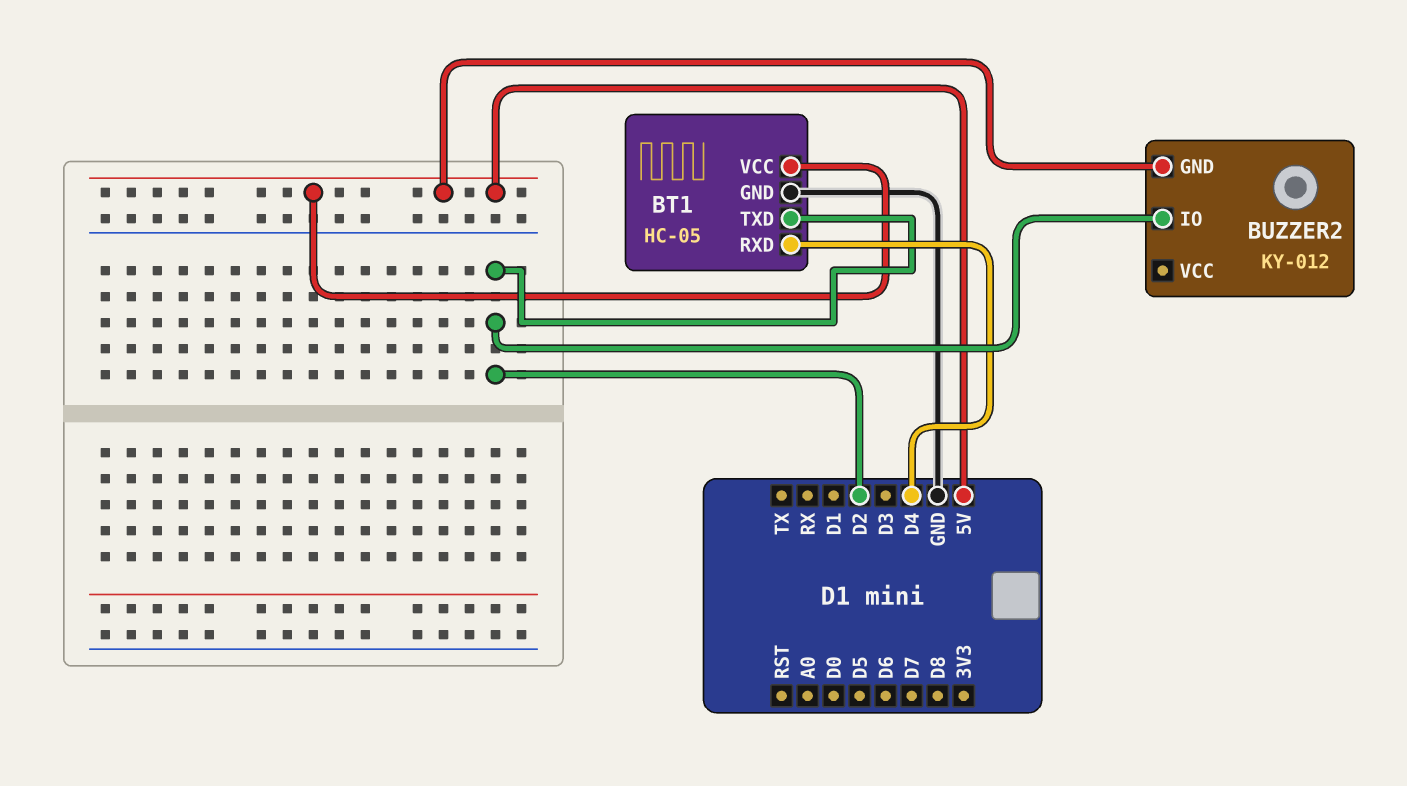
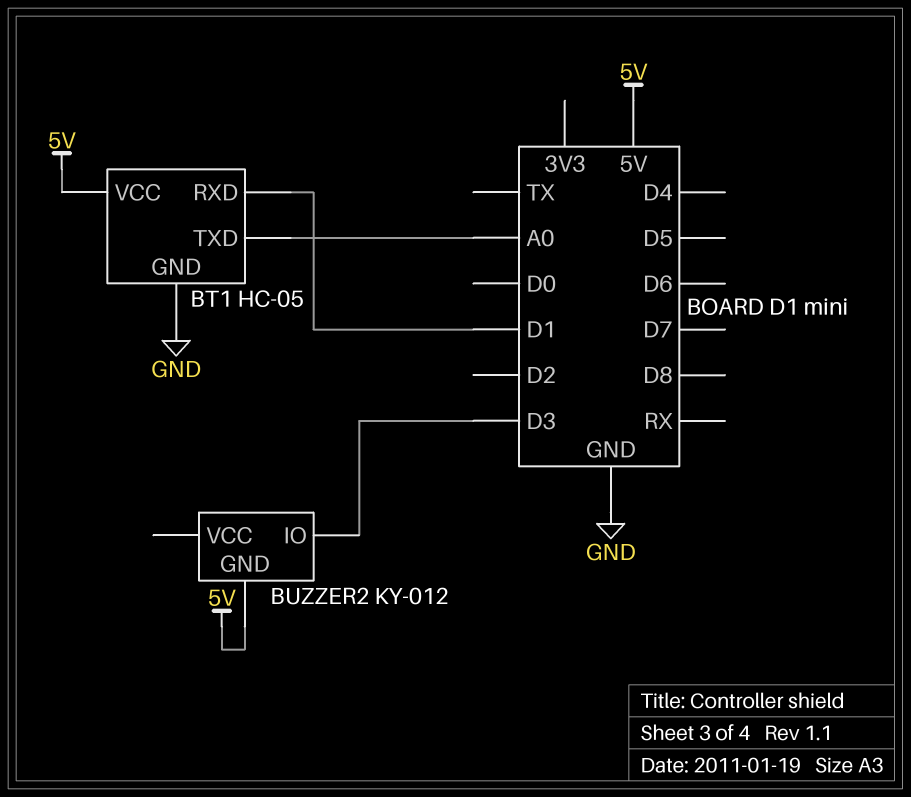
BT1 pin RXD: D4 -> D1
BT1 pin TXD: D2 -> A0
BUZZER2 pin IO: D2 -> D3

